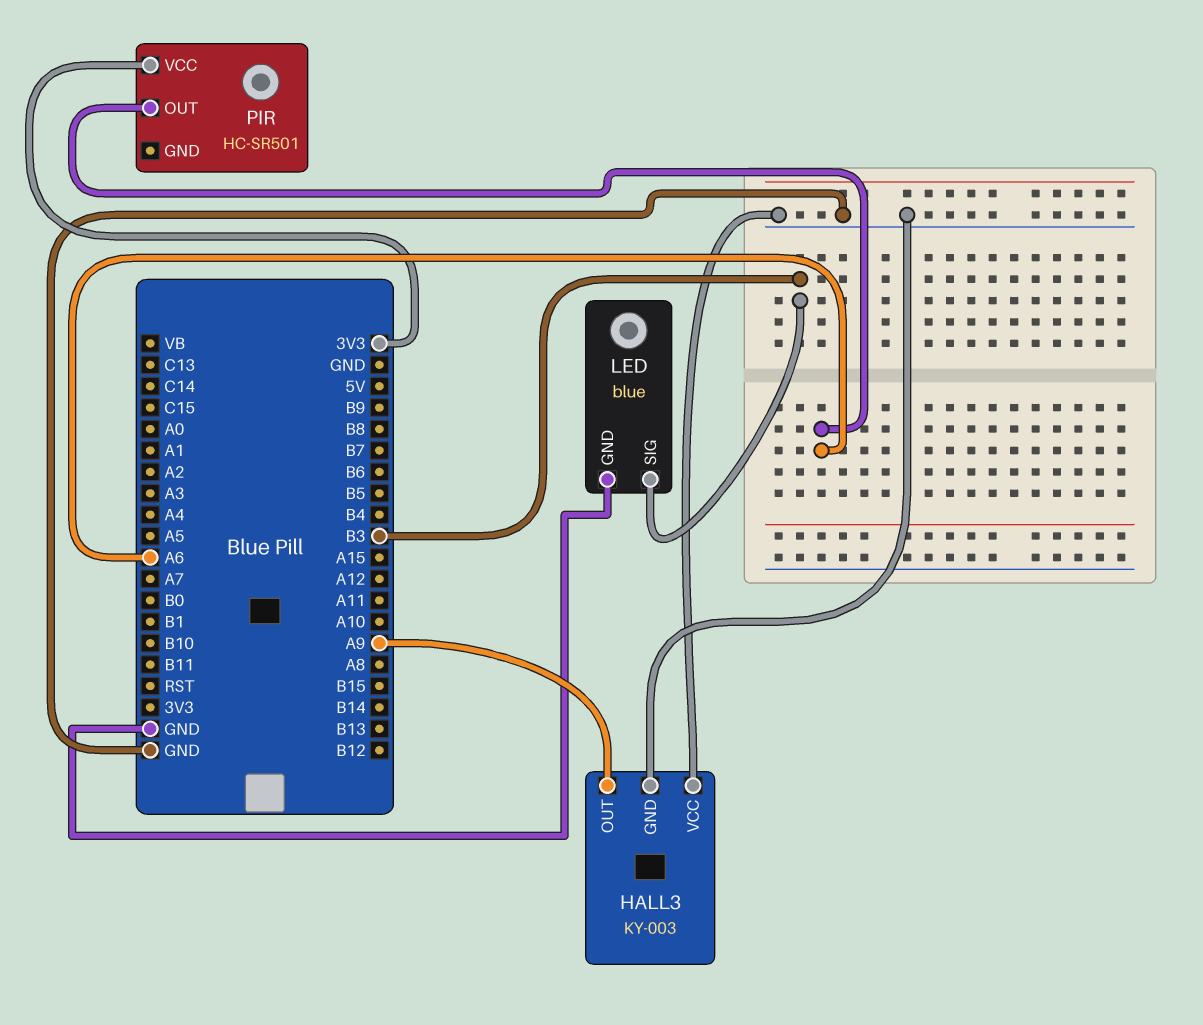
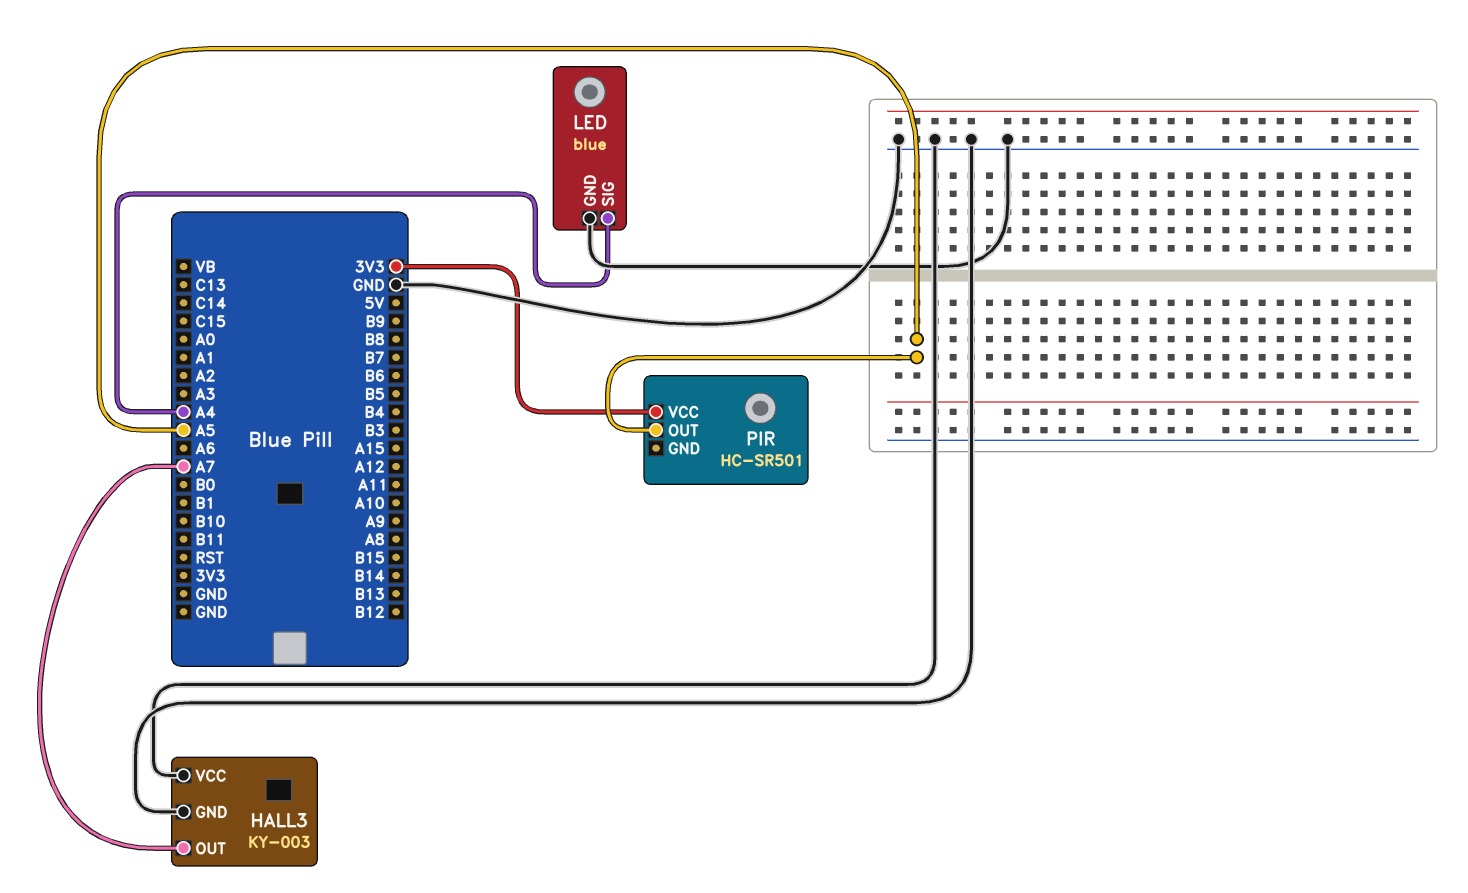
HALL3 pin OUT: A9 -> A7
LED pin SIG: B3 -> A4
PIR pin OUT: A6 -> A5

